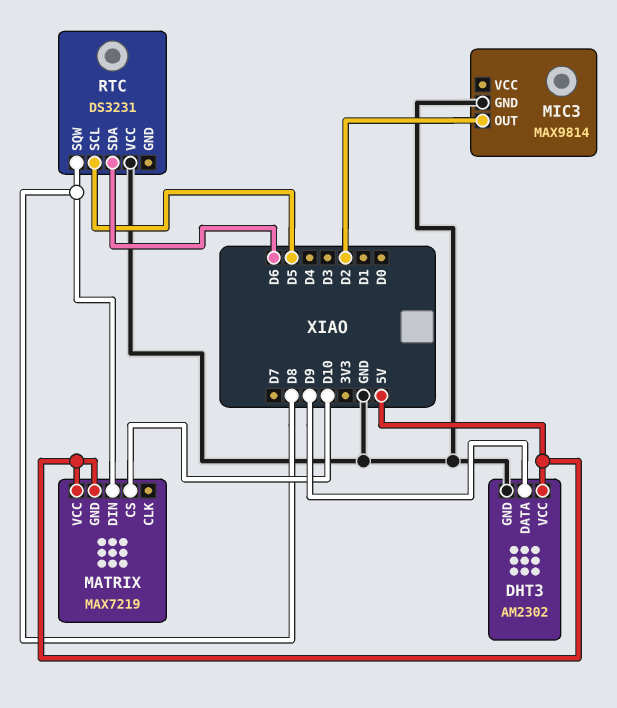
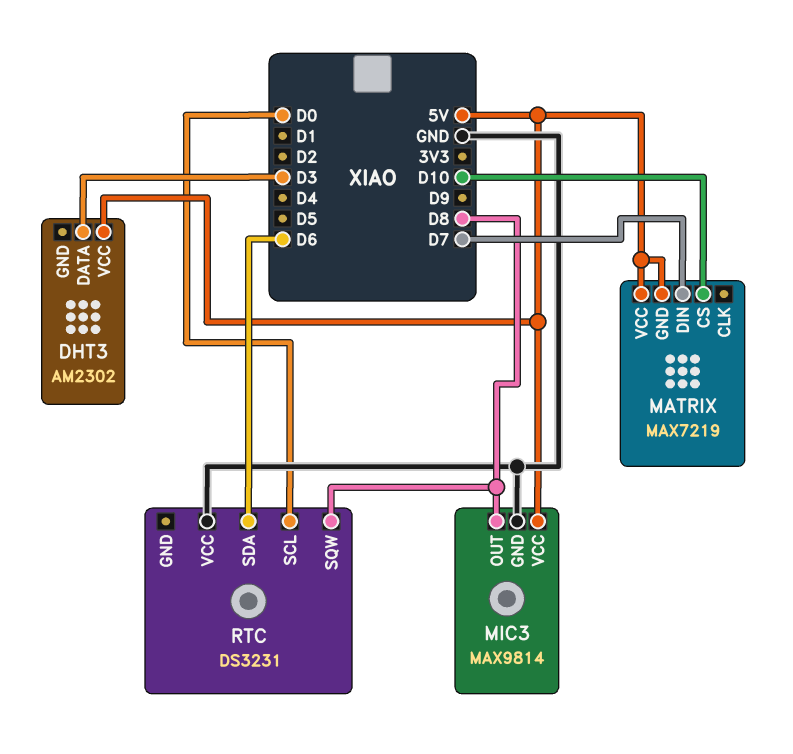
DHT3 pin DATA: D9 -> D3
DHT3 pin GND: GND -> none
MATRIX pin DIN: D8 -> D7
MIC3 pin OUT: D2 -> D8
MIC3 pin VCC: none -> 5V
RTC pin SCL: D5 -> D0

